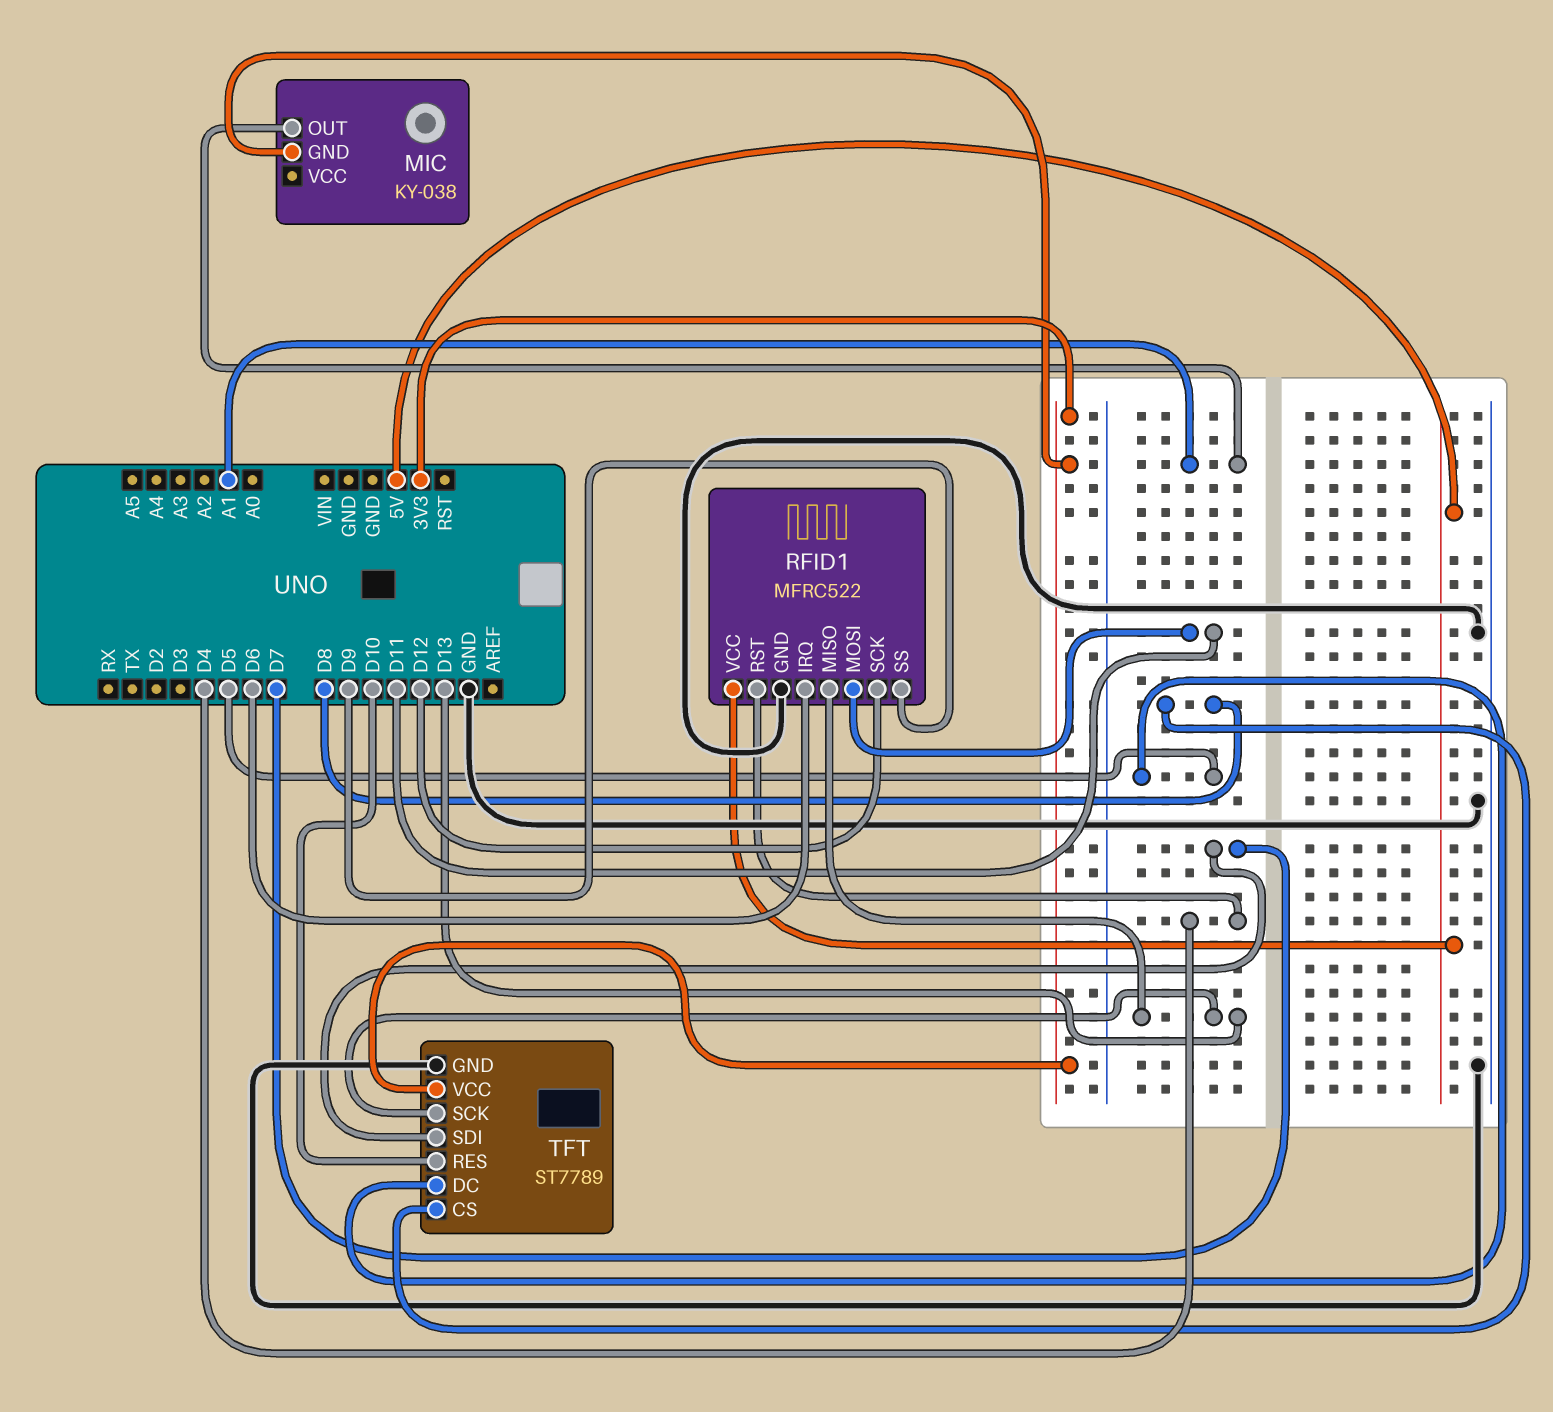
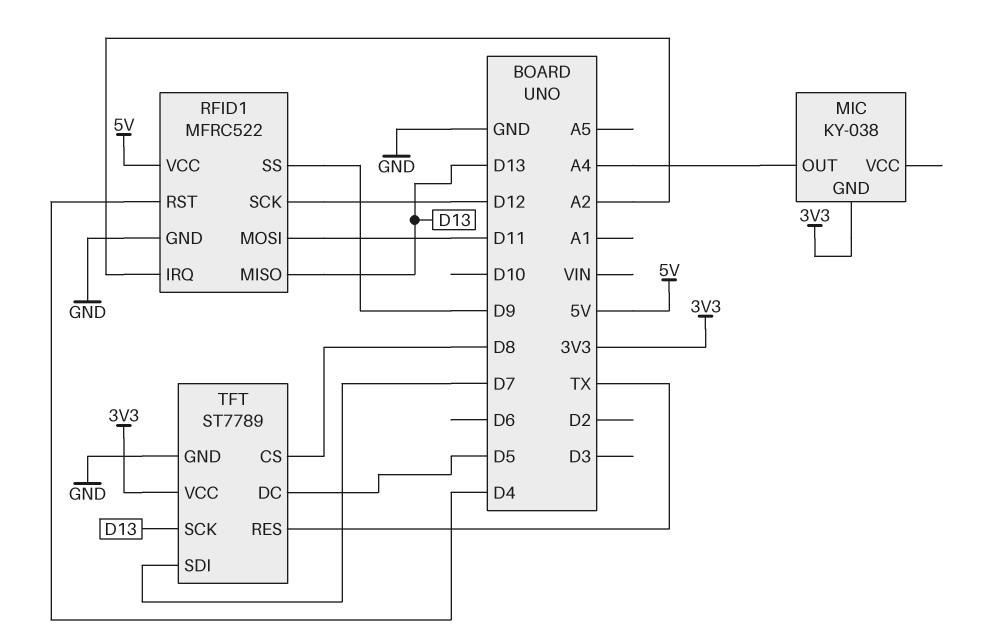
MIC pin OUT: A1 -> A4
RFID1 pin IRQ: D6 -> A2
TFT pin RES: D10 -> TX

